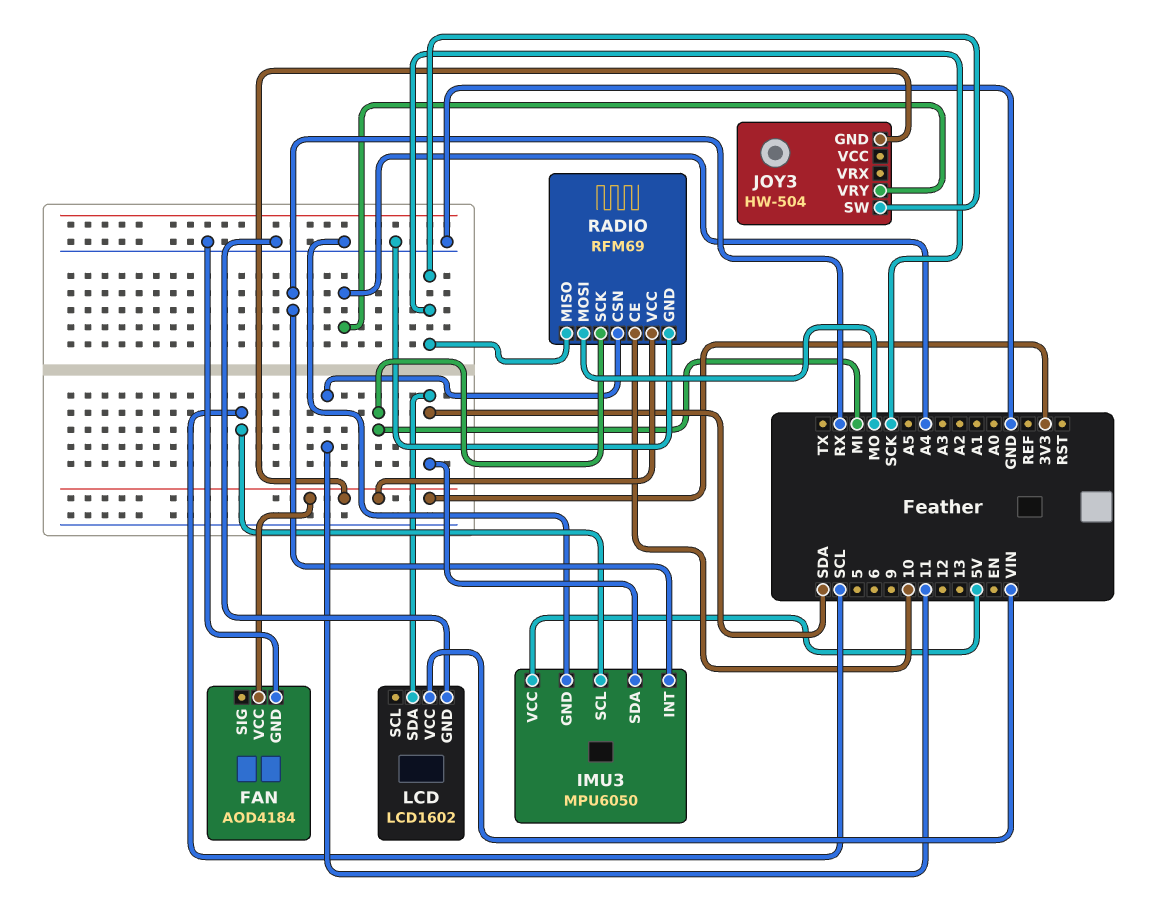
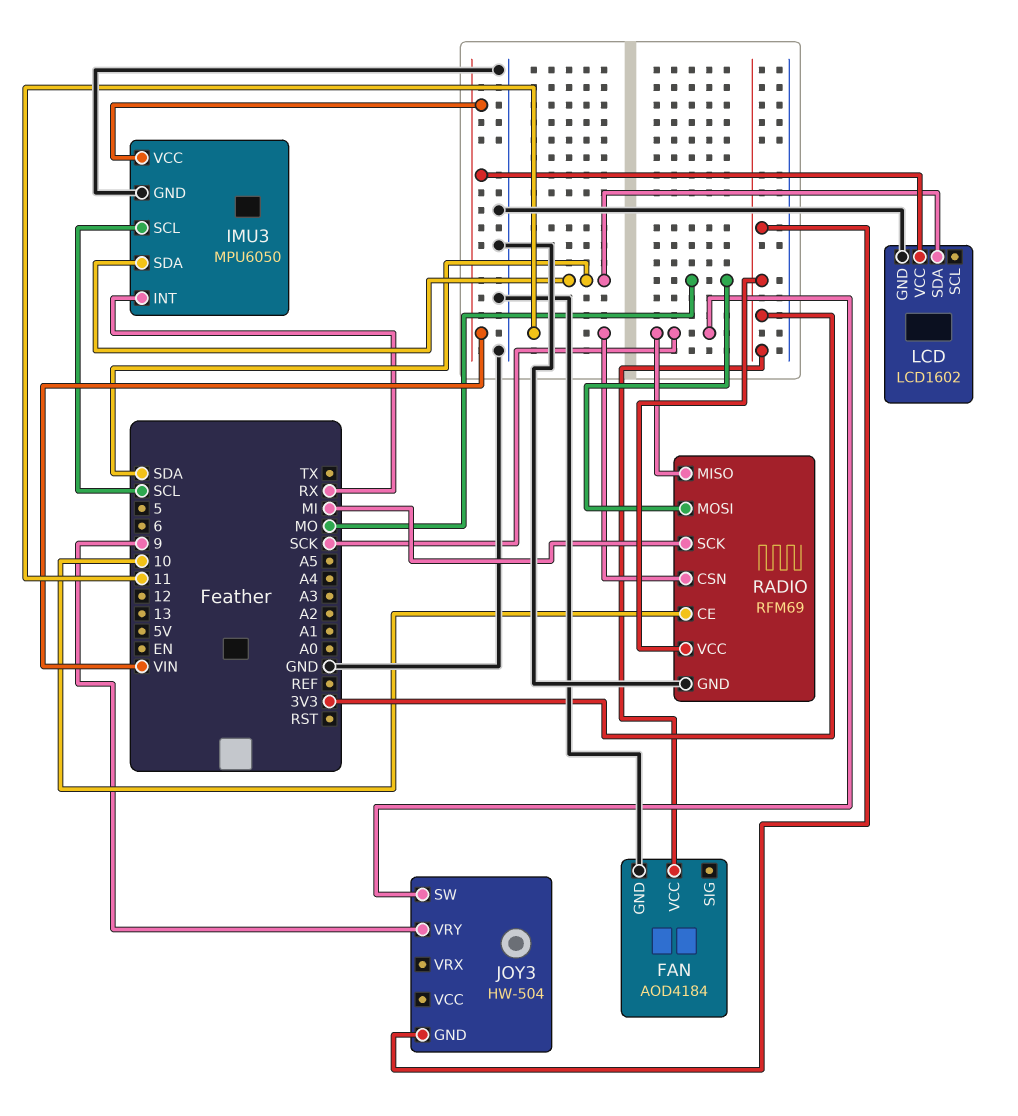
IMU3 pin VCC: 5V -> VIN
JOY3 pin VRY: A4 -> 9

